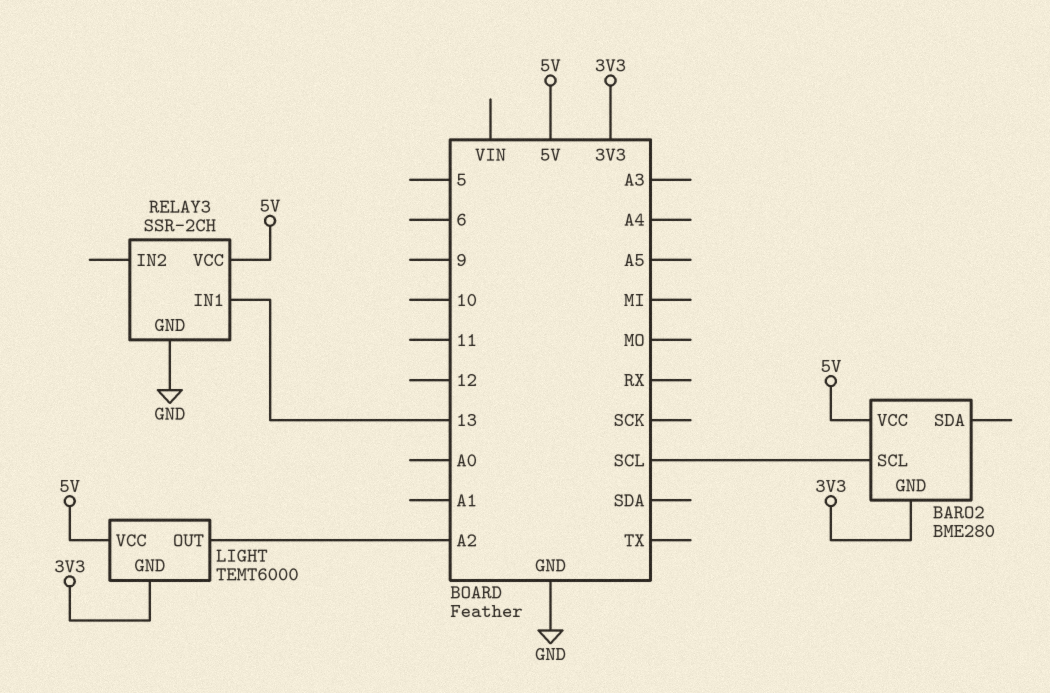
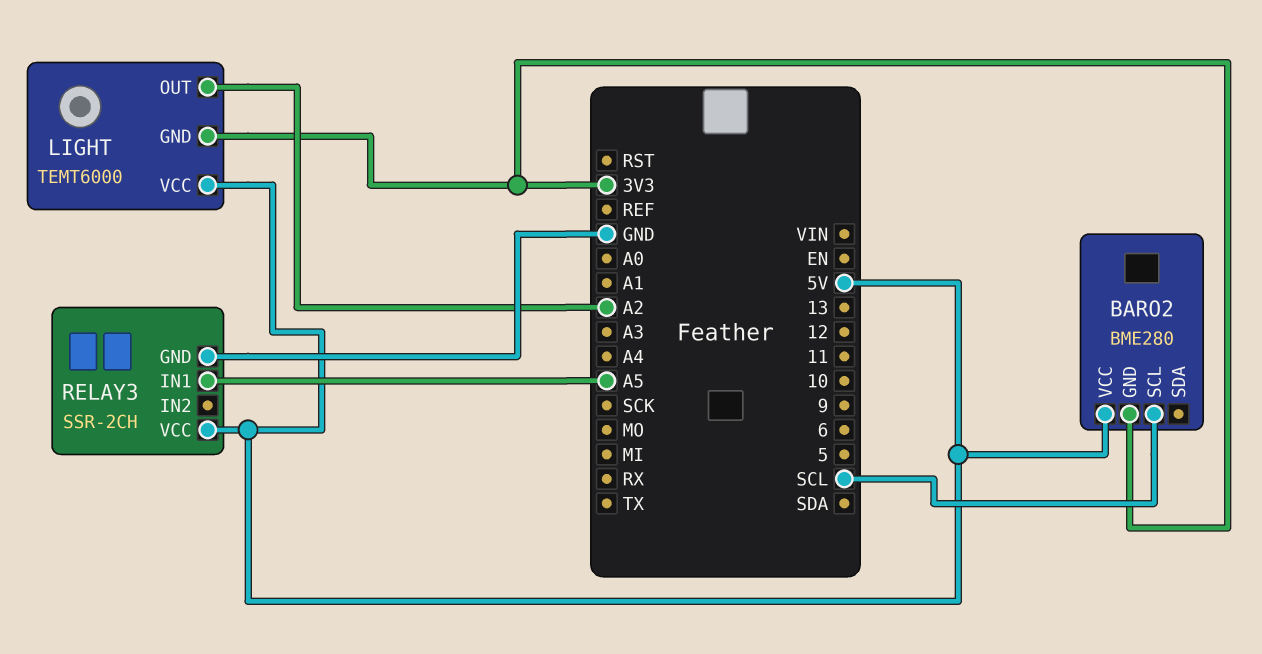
RELAY3 pin IN1: 13 -> A5

